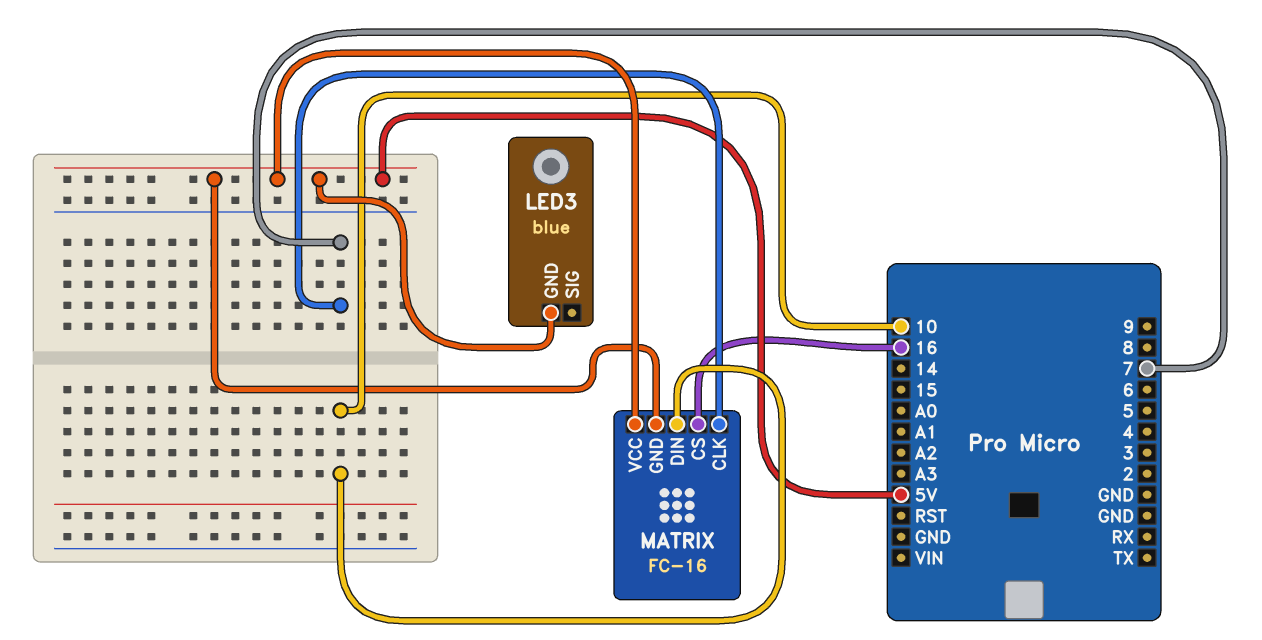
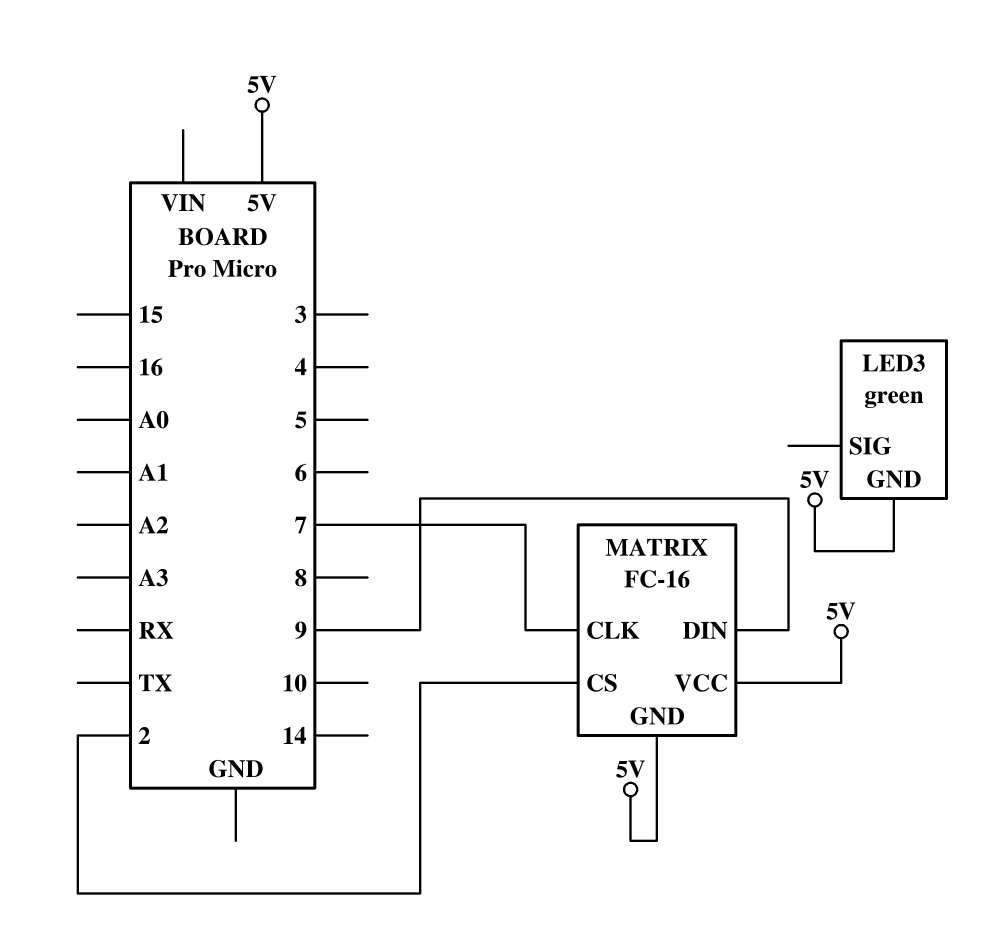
LED3: blue -> green
MATRIX pin CS: 16 -> 2
MATRIX pin DIN: 10 -> 9

